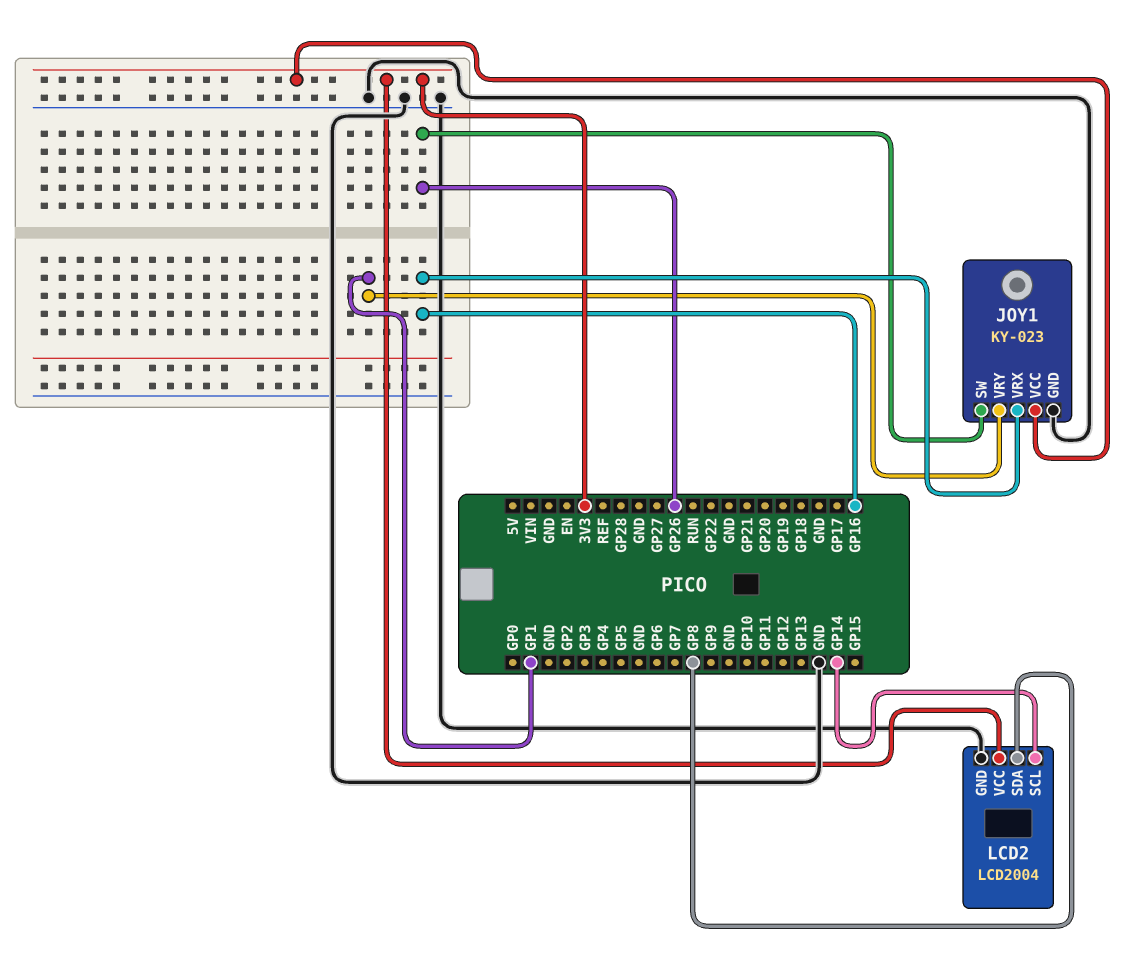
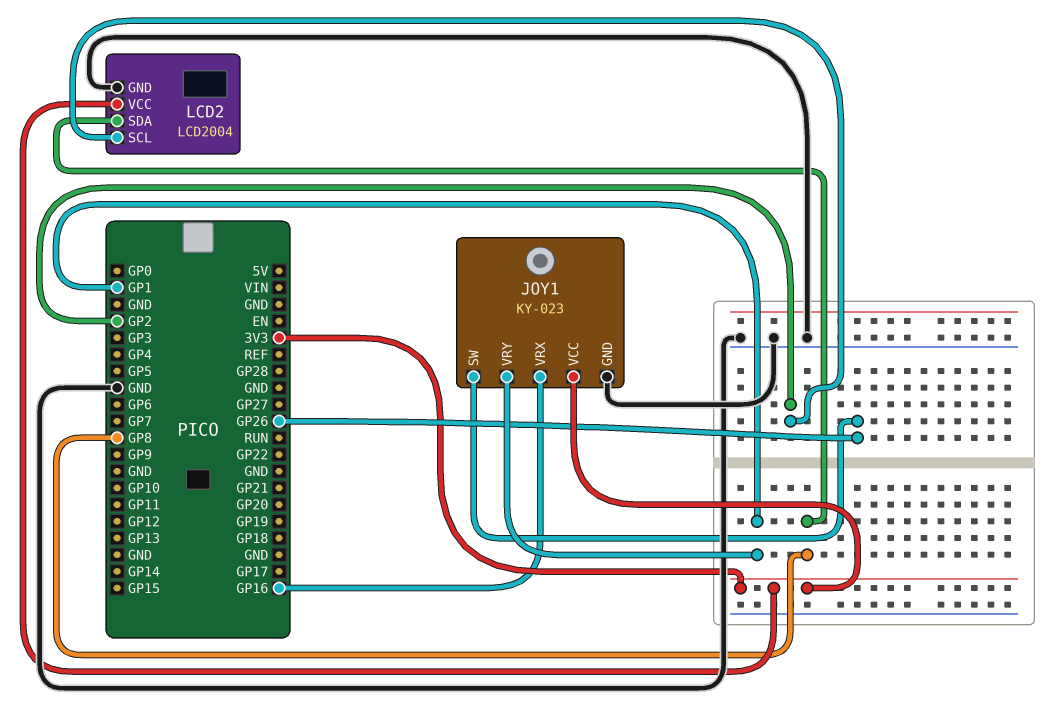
LCD2 pin SCL: GP14 -> GP2

